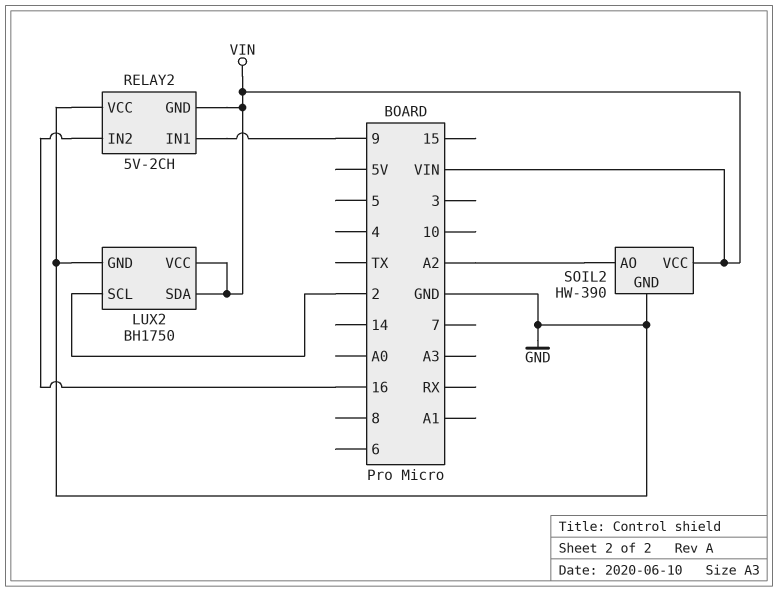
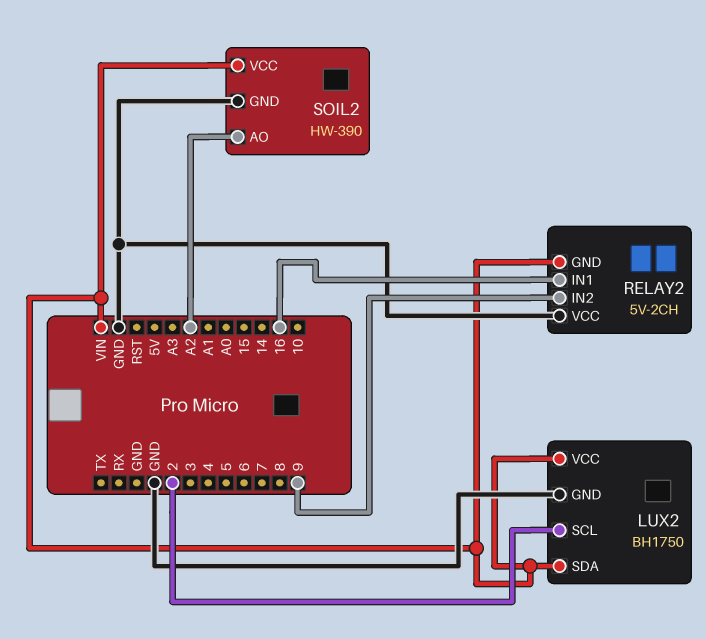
RELAY2 pin IN1: 9 -> 16
RELAY2 pin IN2: 16 -> 9

